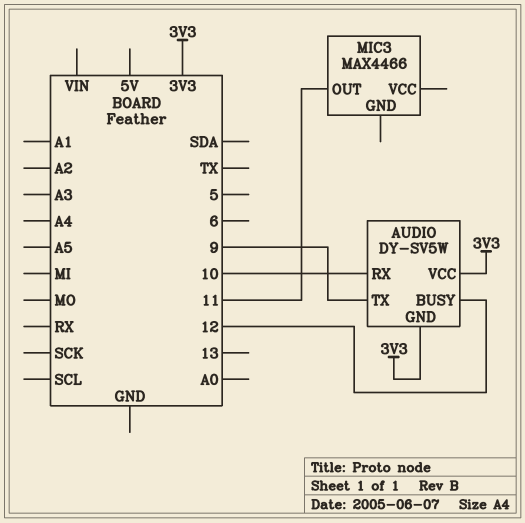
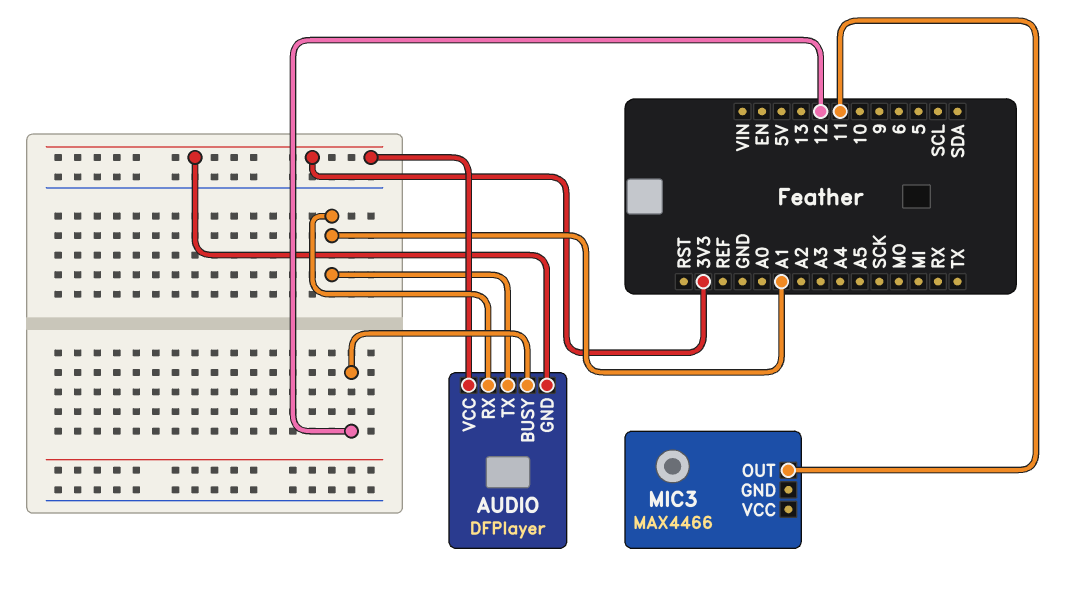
AUDIO: DY-SV5W -> DFPlayer
AUDIO pin RX: 10 -> A1
AUDIO pin TX: 9 -> A1

